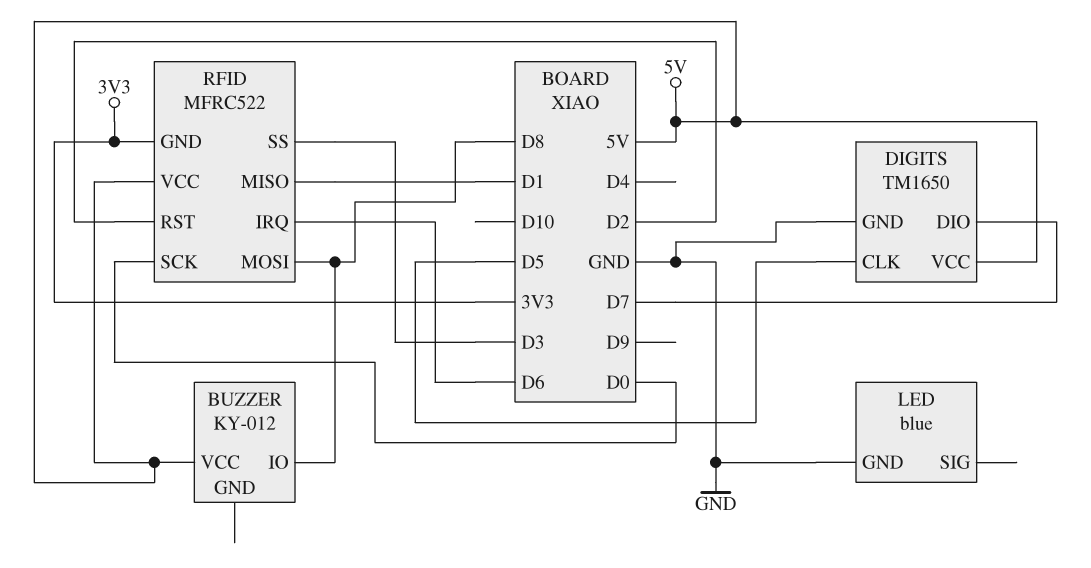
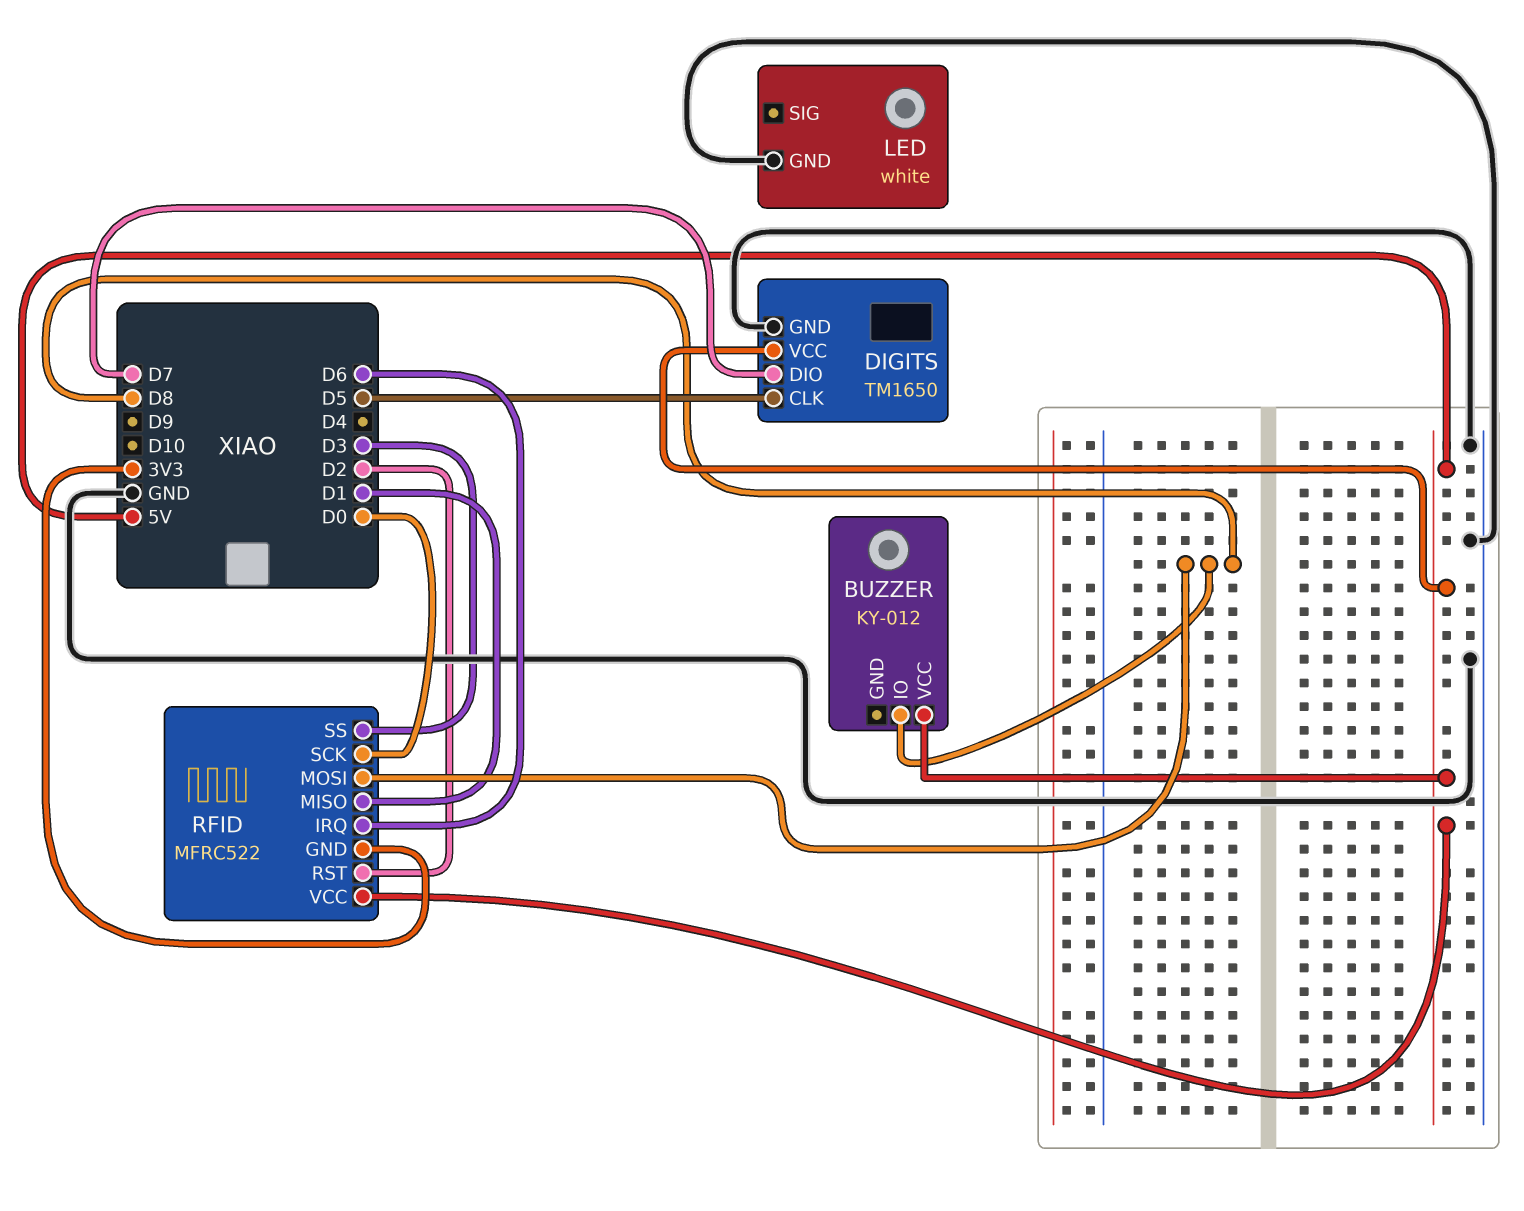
LED: blue -> white

